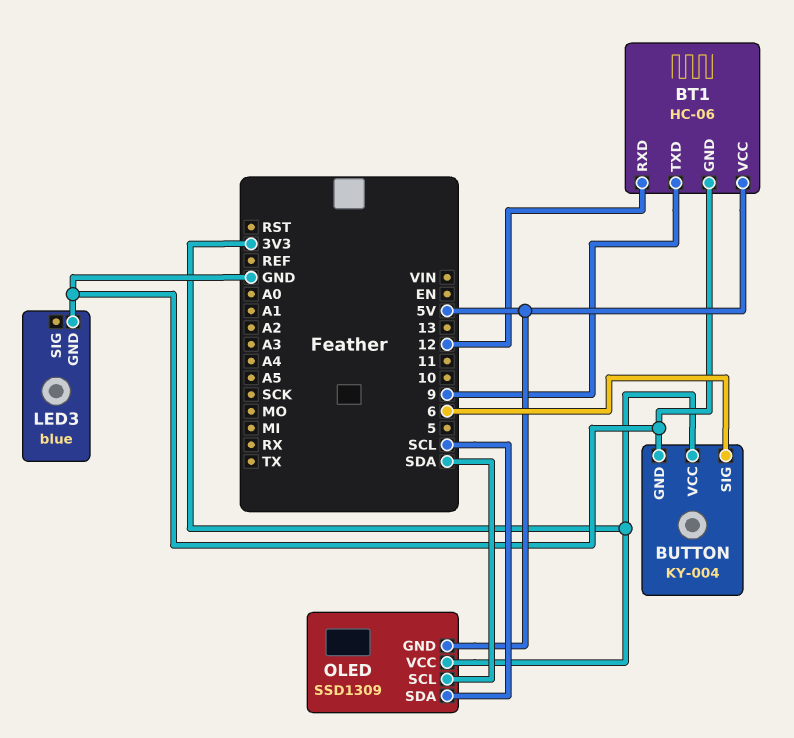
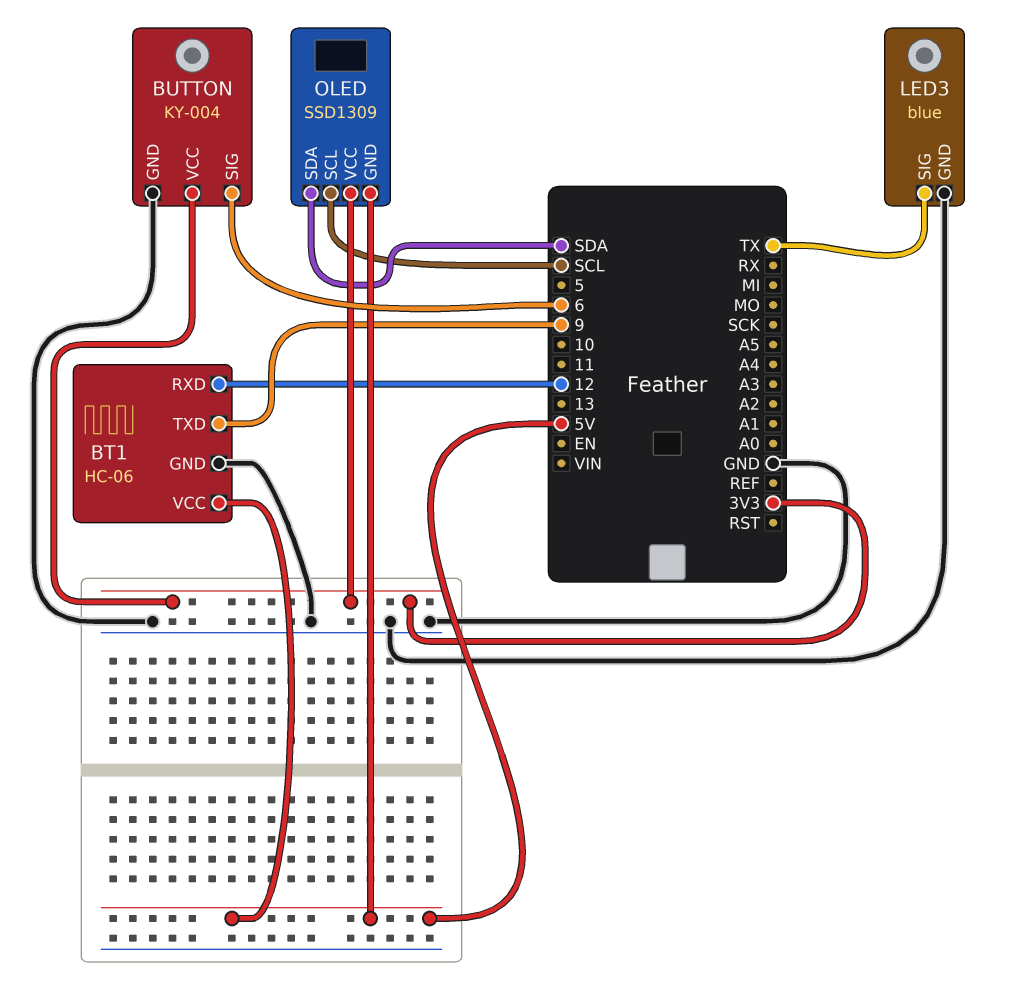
LED3 pin SIG: none -> TX
OLED pin SCL: SDA -> SCL
OLED pin SDA: SCL -> SDA

